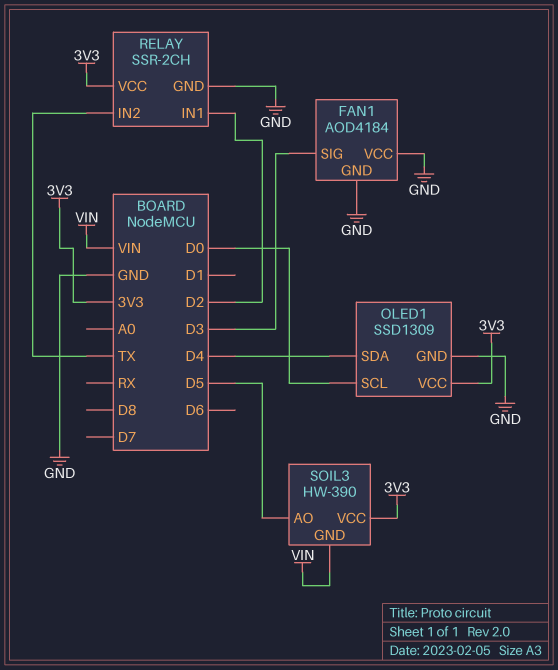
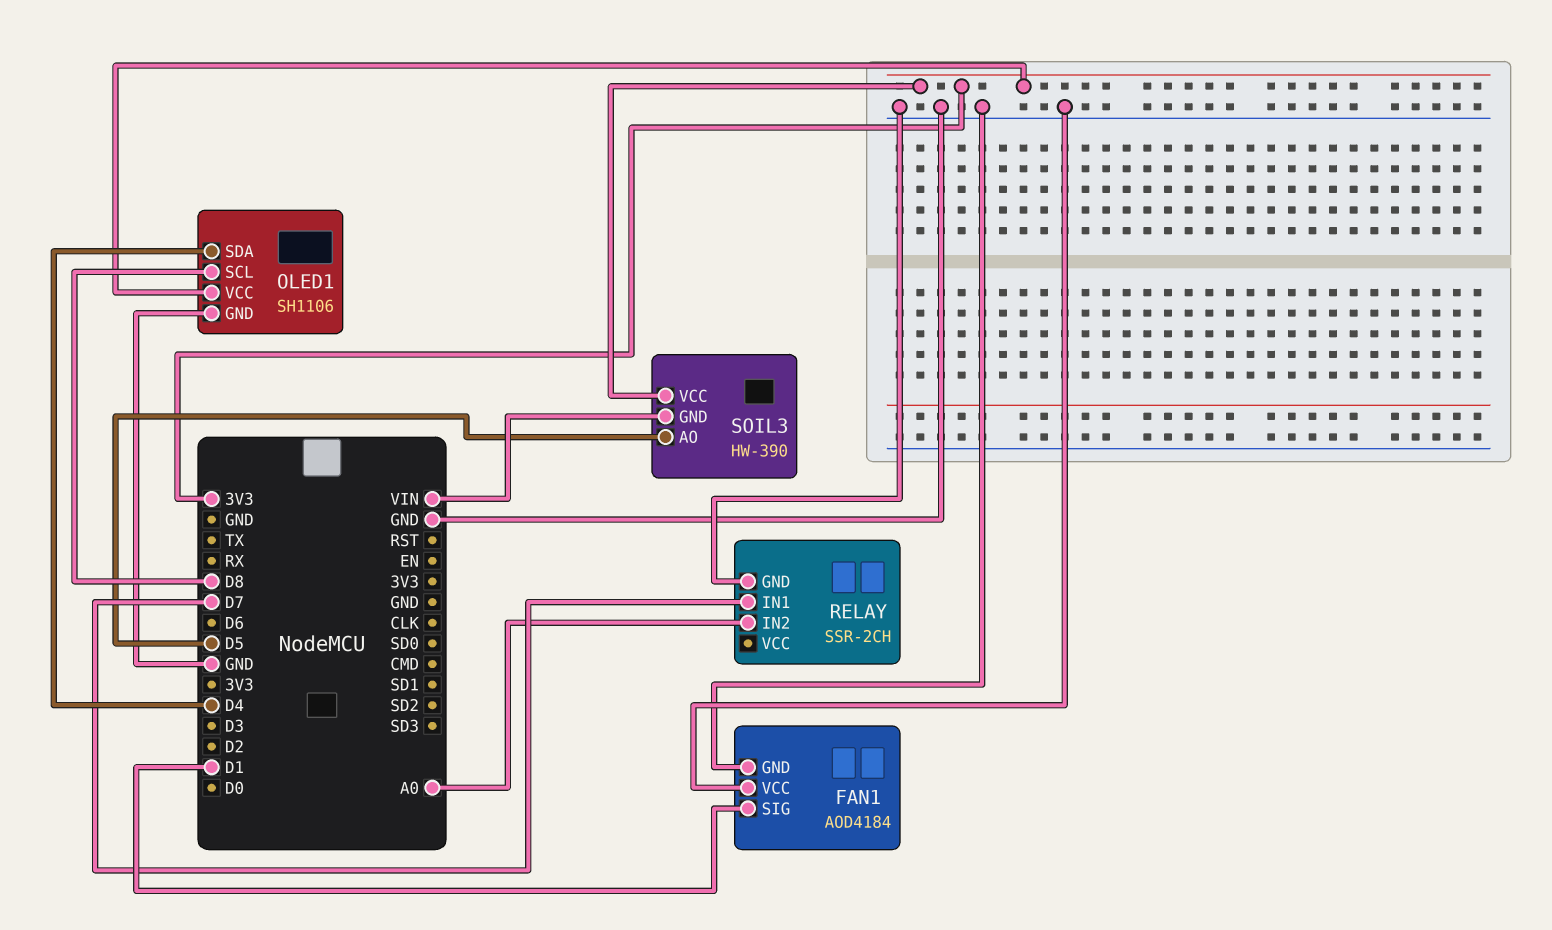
FAN1 pin SIG: D3 -> D1
OLED1: SSD1309 -> SH1106
OLED1 pin SCL: D0 -> D8
RELAY pin IN1: D2 -> D7
RELAY pin IN2: TX -> A0
RELAY pin VCC: 3V3 -> none

